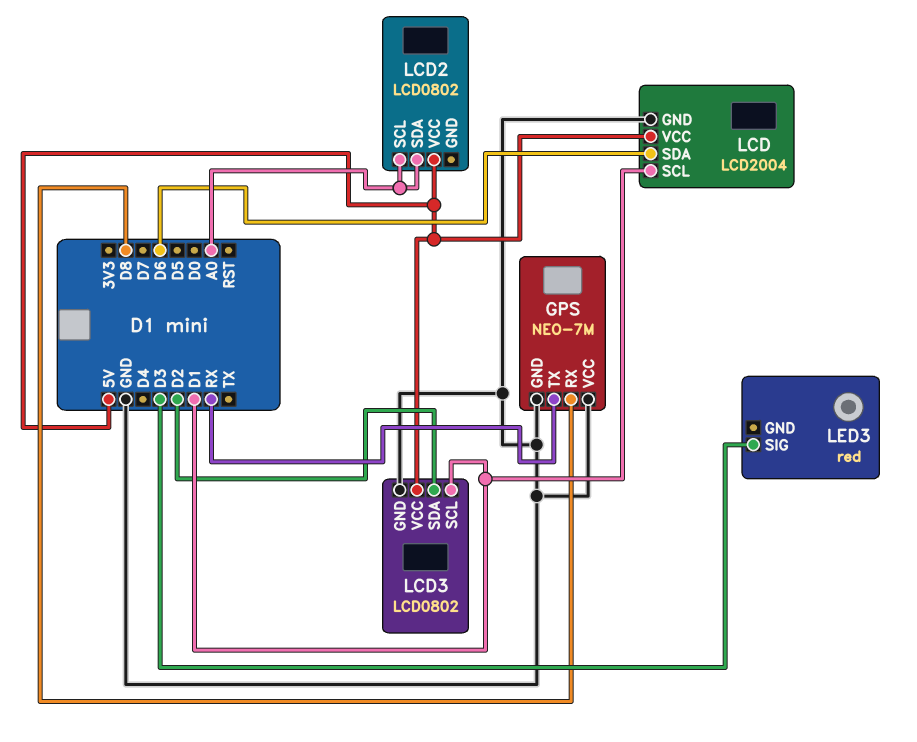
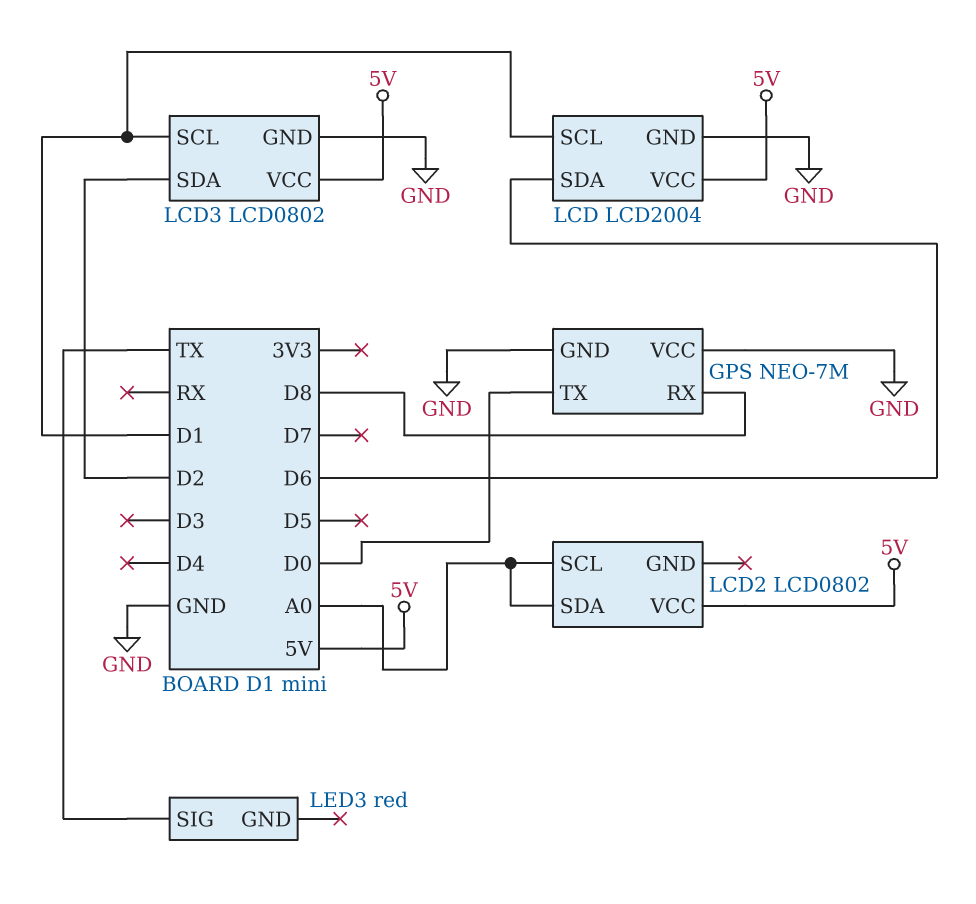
GPS pin TX: RX -> D0
LED3 pin SIG: D3 -> TX

